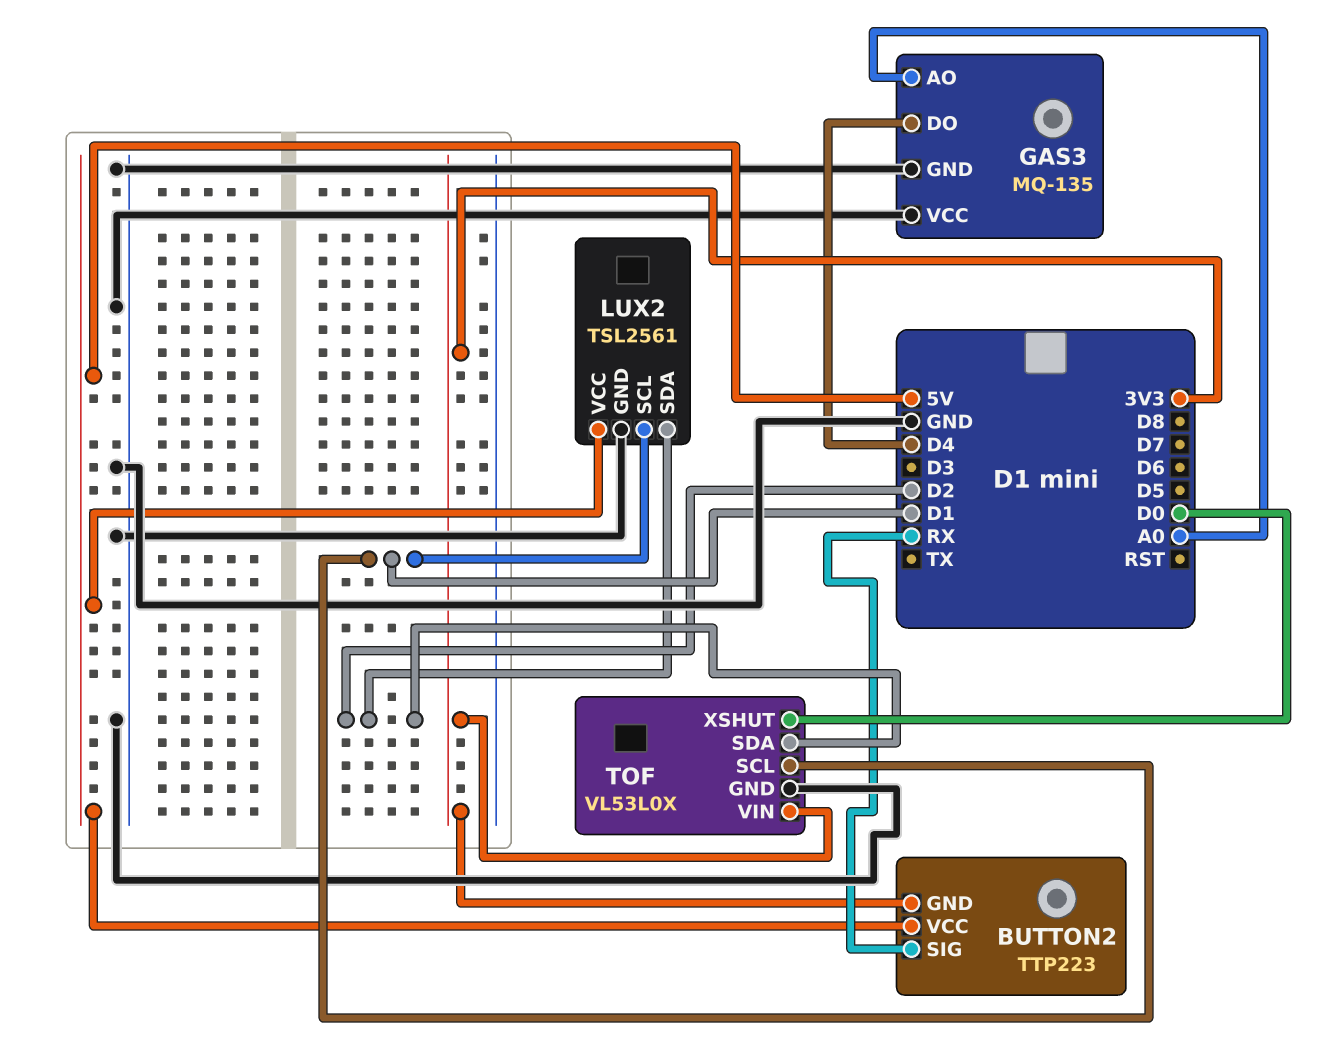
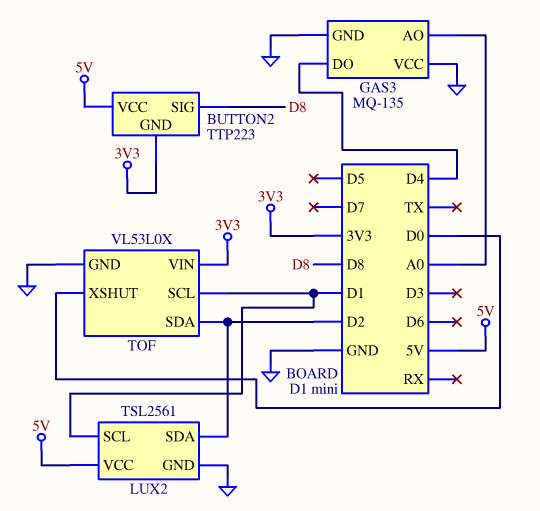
BUTTON2 pin SIG: RX -> D8

